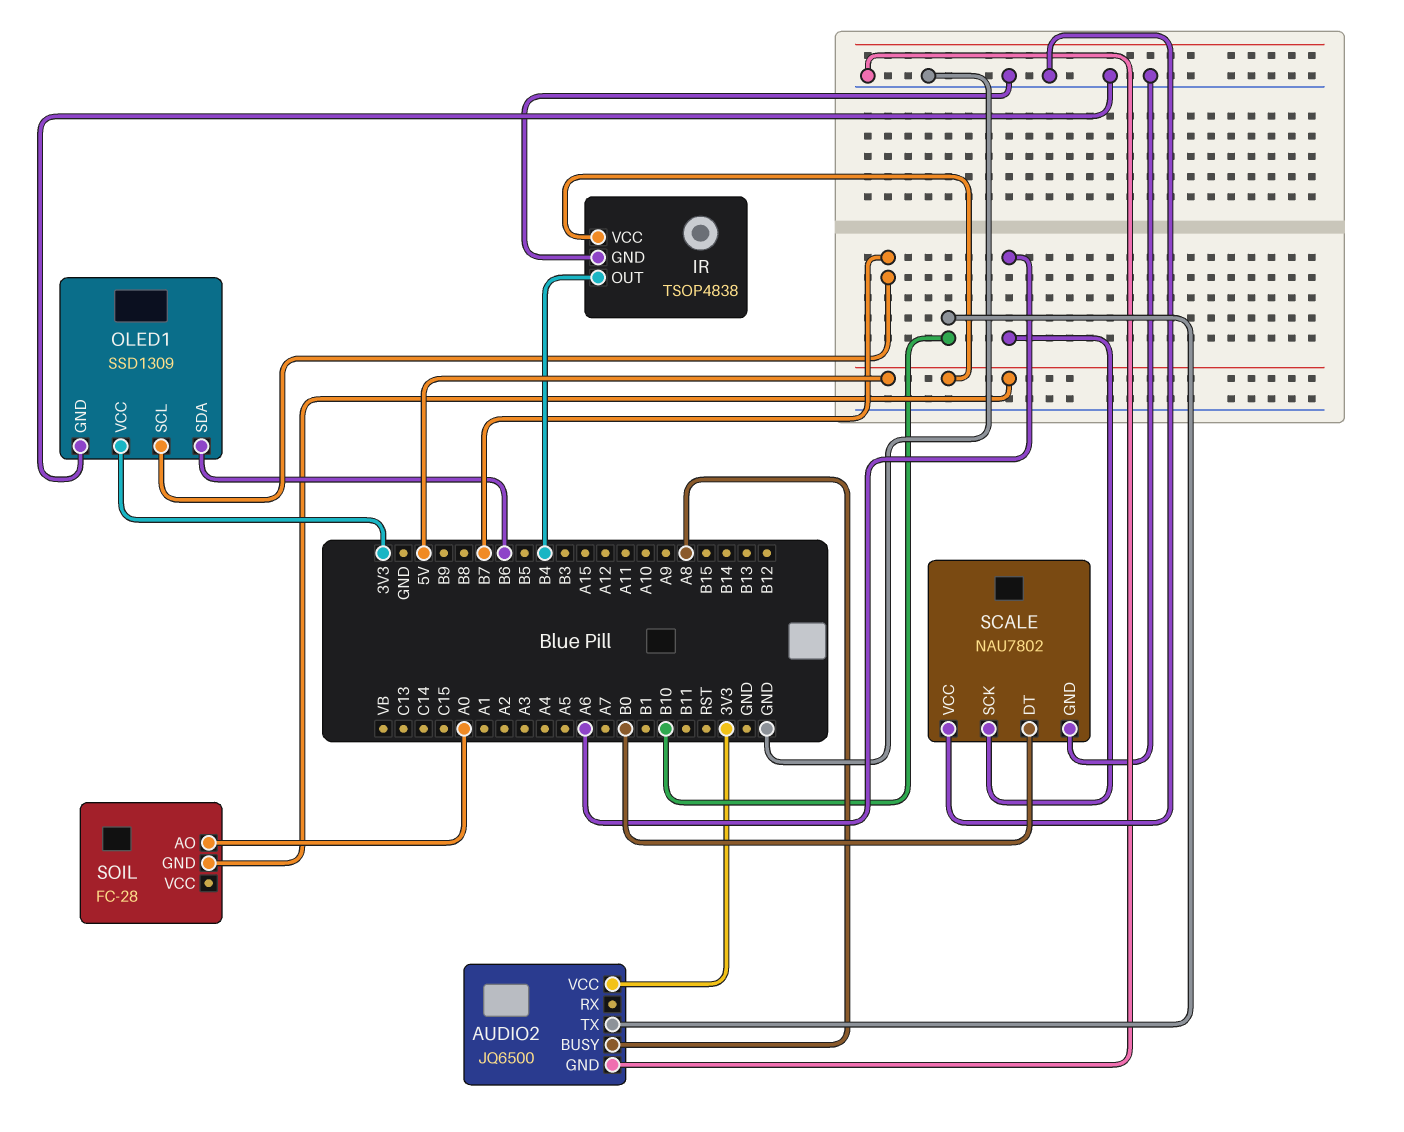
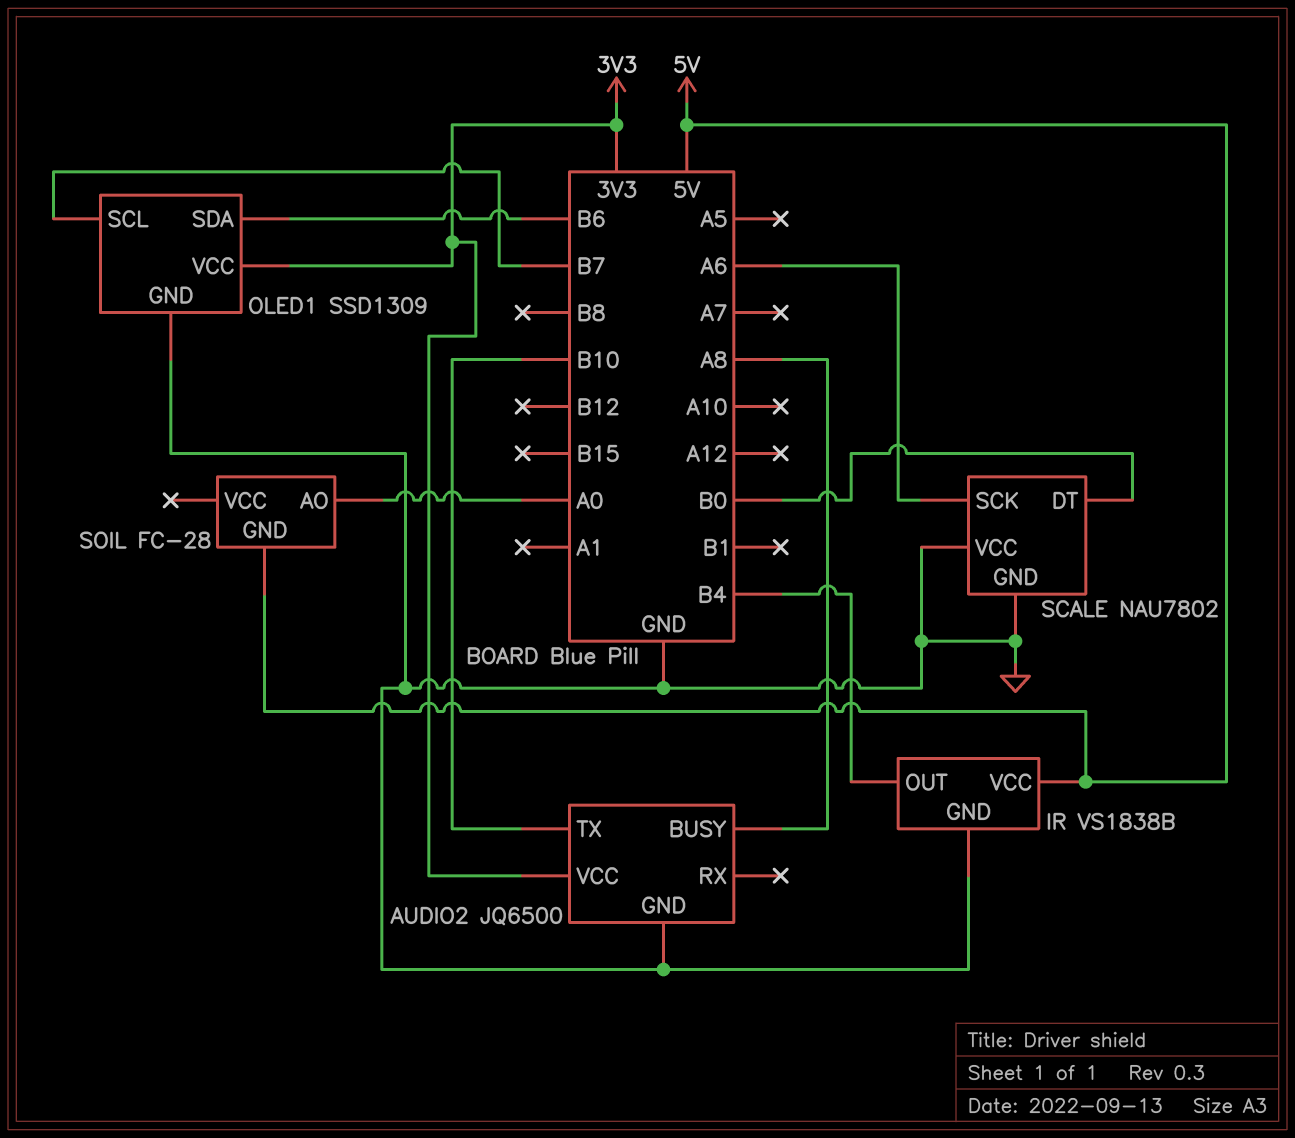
IR: TSOP4838 -> VS1838B

